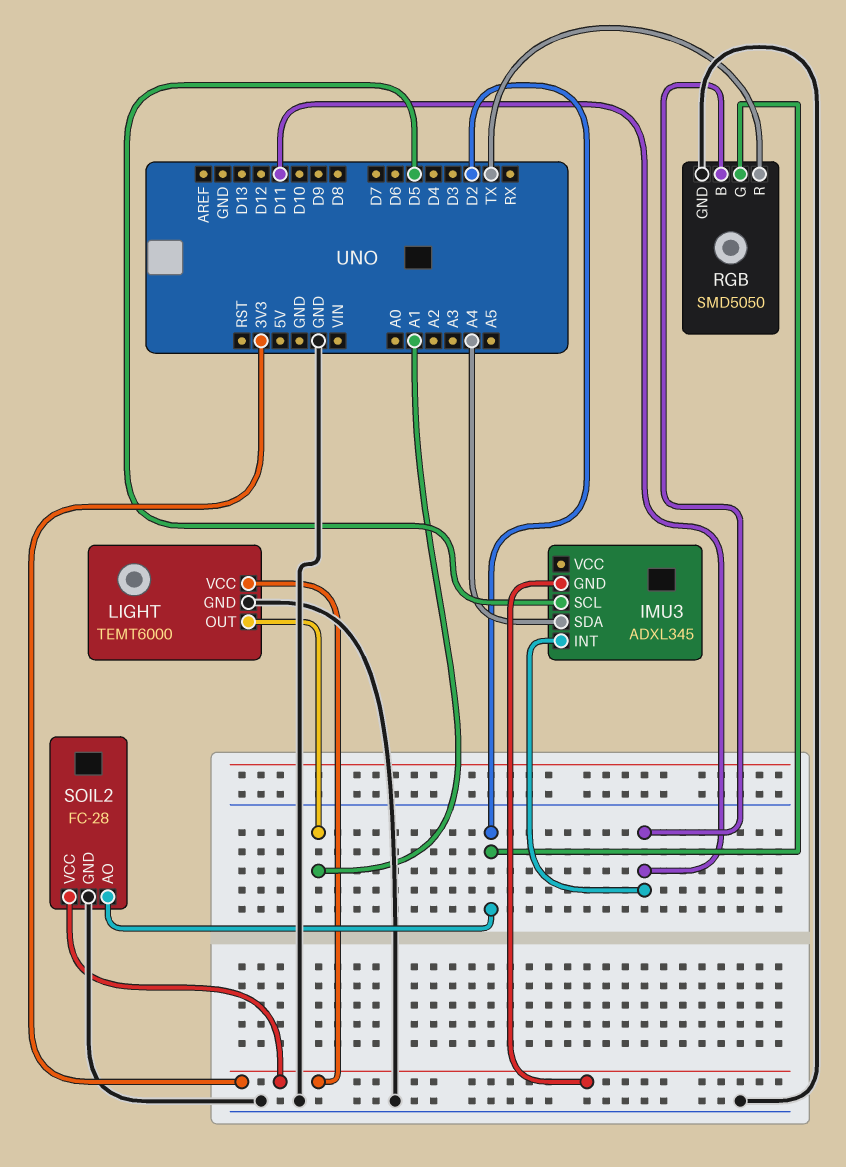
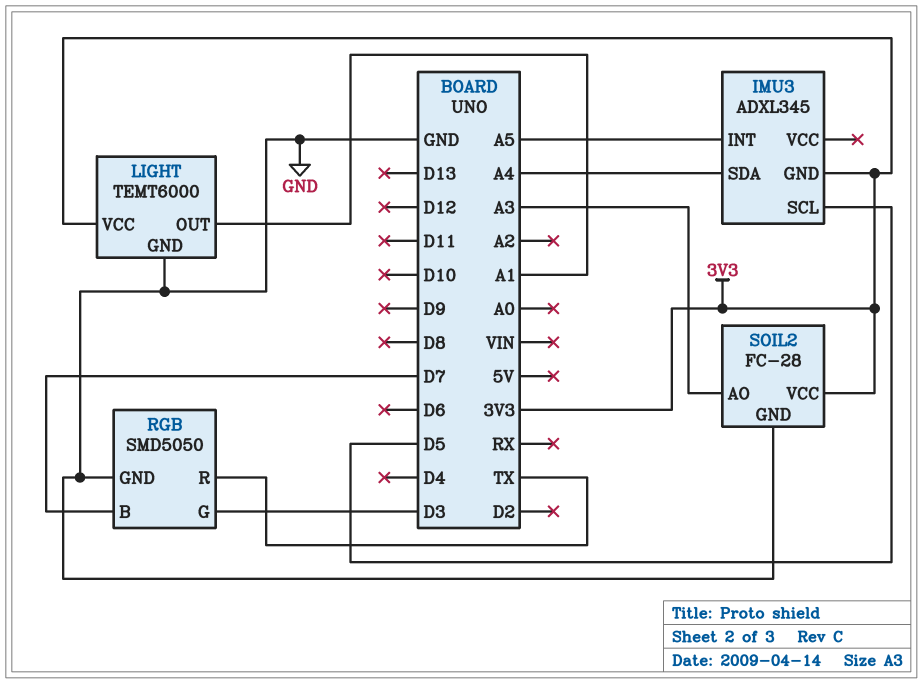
IMU3 pin INT: D11 -> A5
RGB pin B: D11 -> D7
RGB pin G: D2 -> D3
SOIL2 pin AO: D2 -> A3

